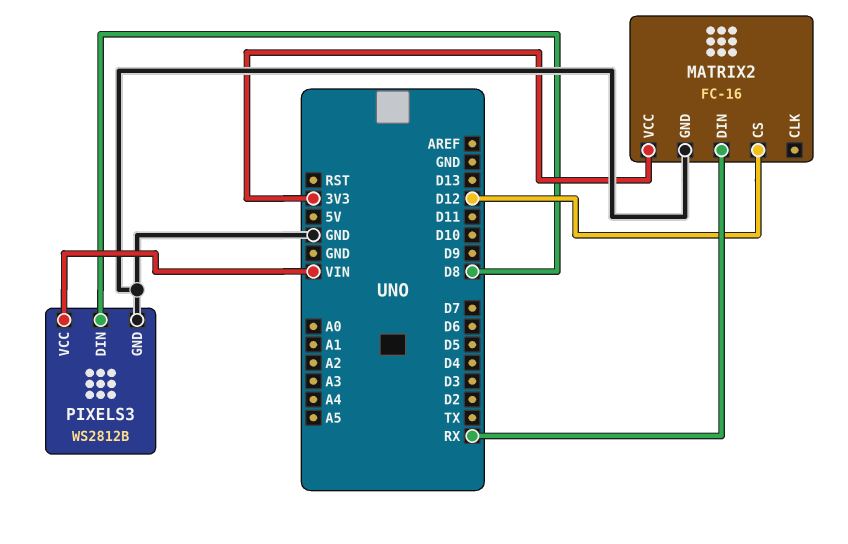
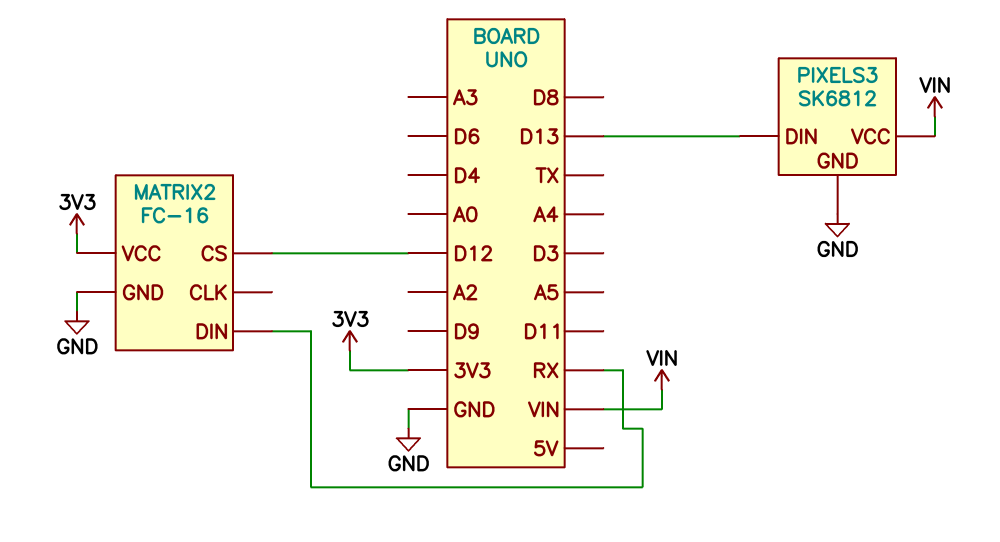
PIXELS3: WS2812B -> SK6812
PIXELS3 pin DIN: D8 -> D13

